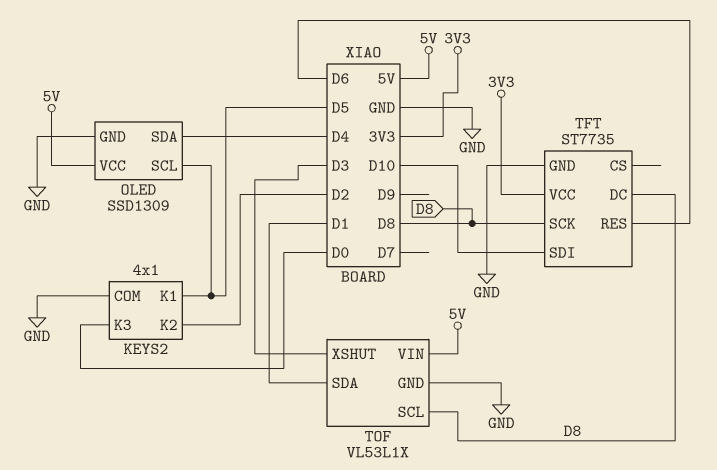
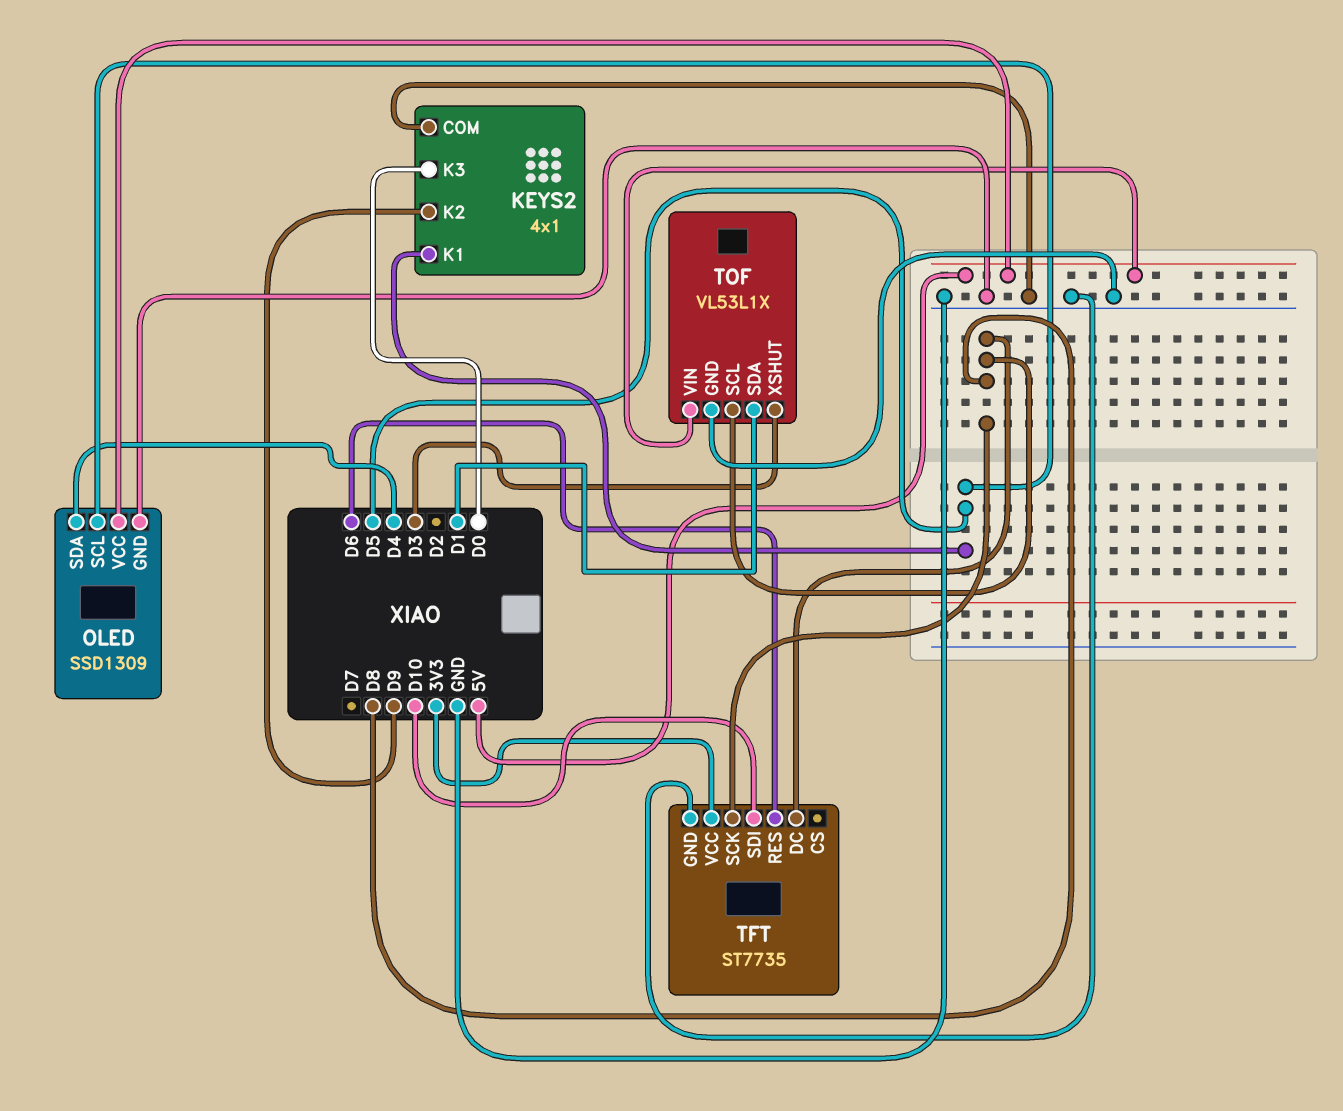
KEYS2 pin K2: D2 -> D9

